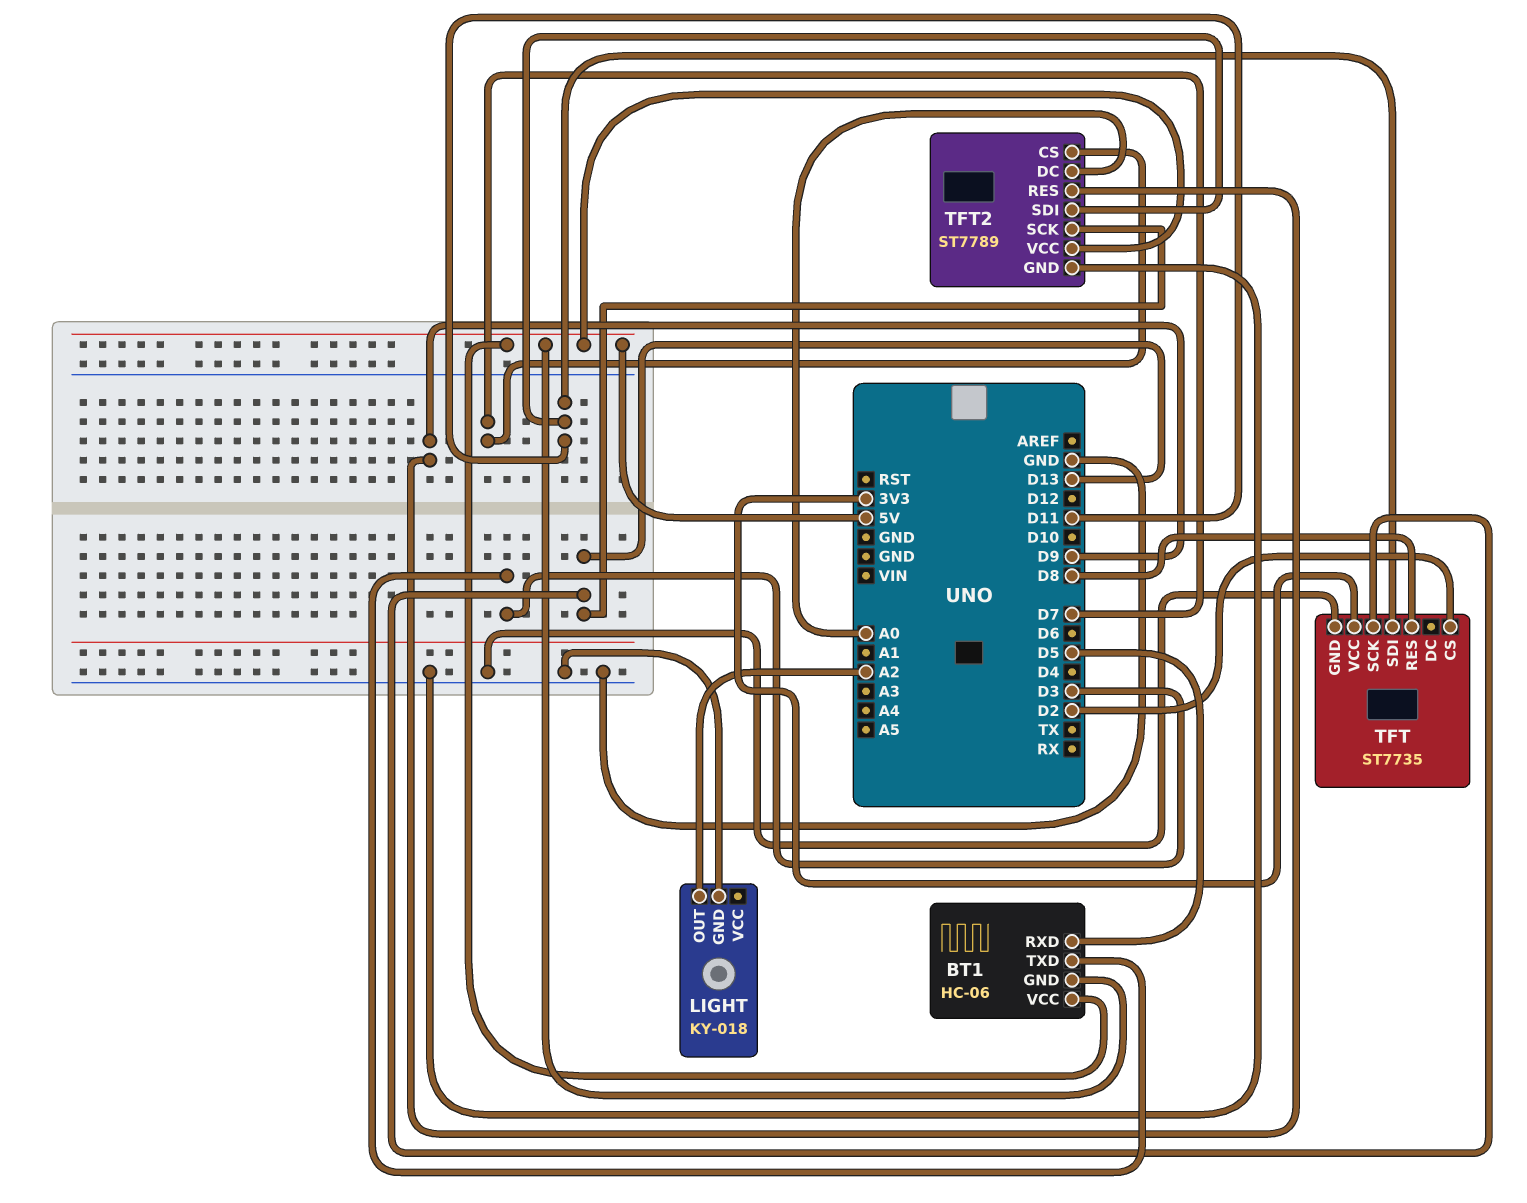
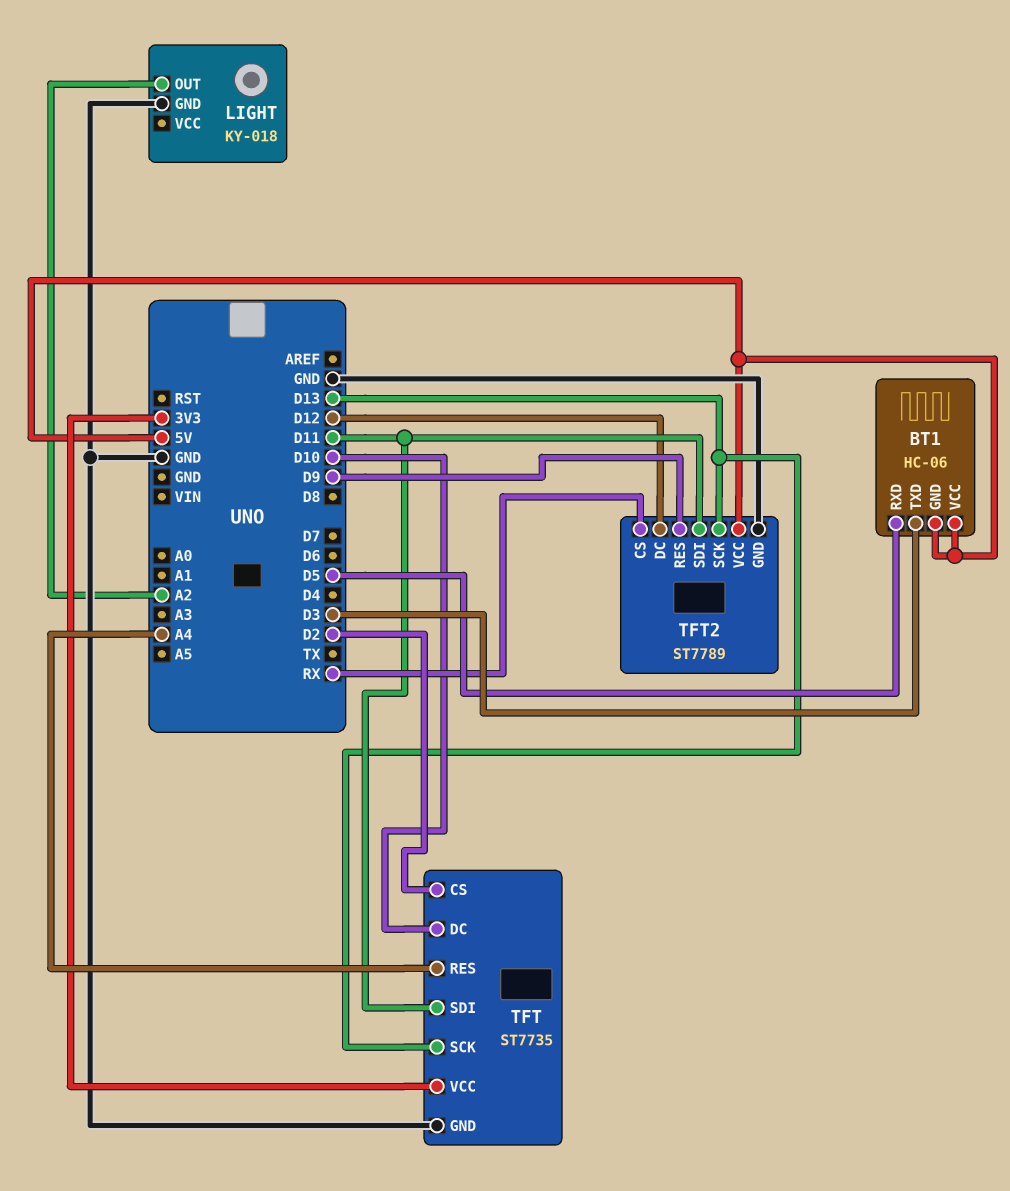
TFT pin DC: none -> D10
TFT pin RES: D8 -> A4
TFT2 pin CS: D7 -> RX
TFT2 pin DC: A0 -> D12

